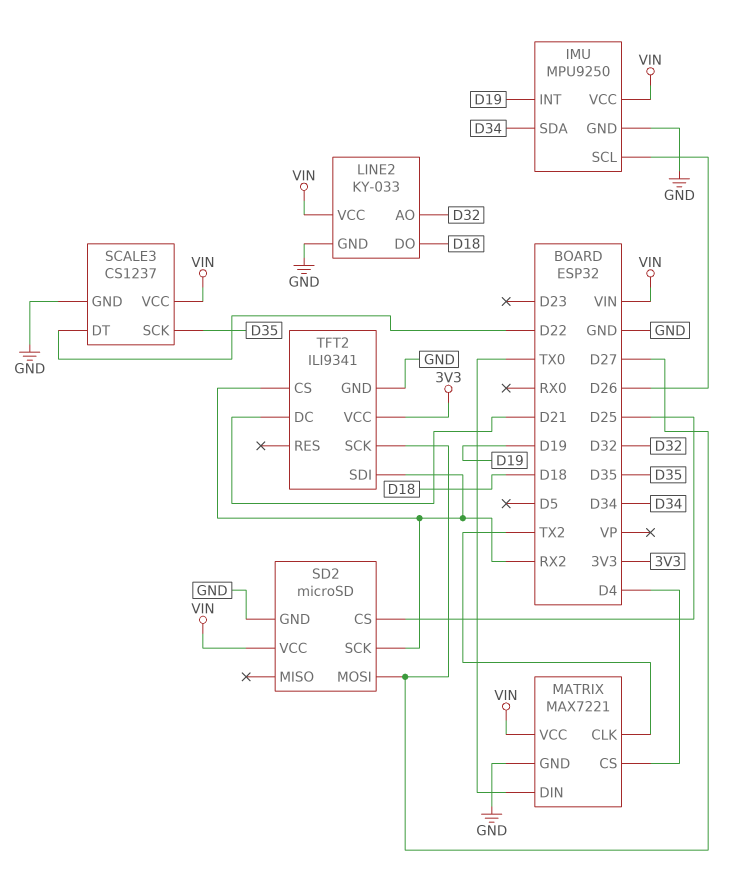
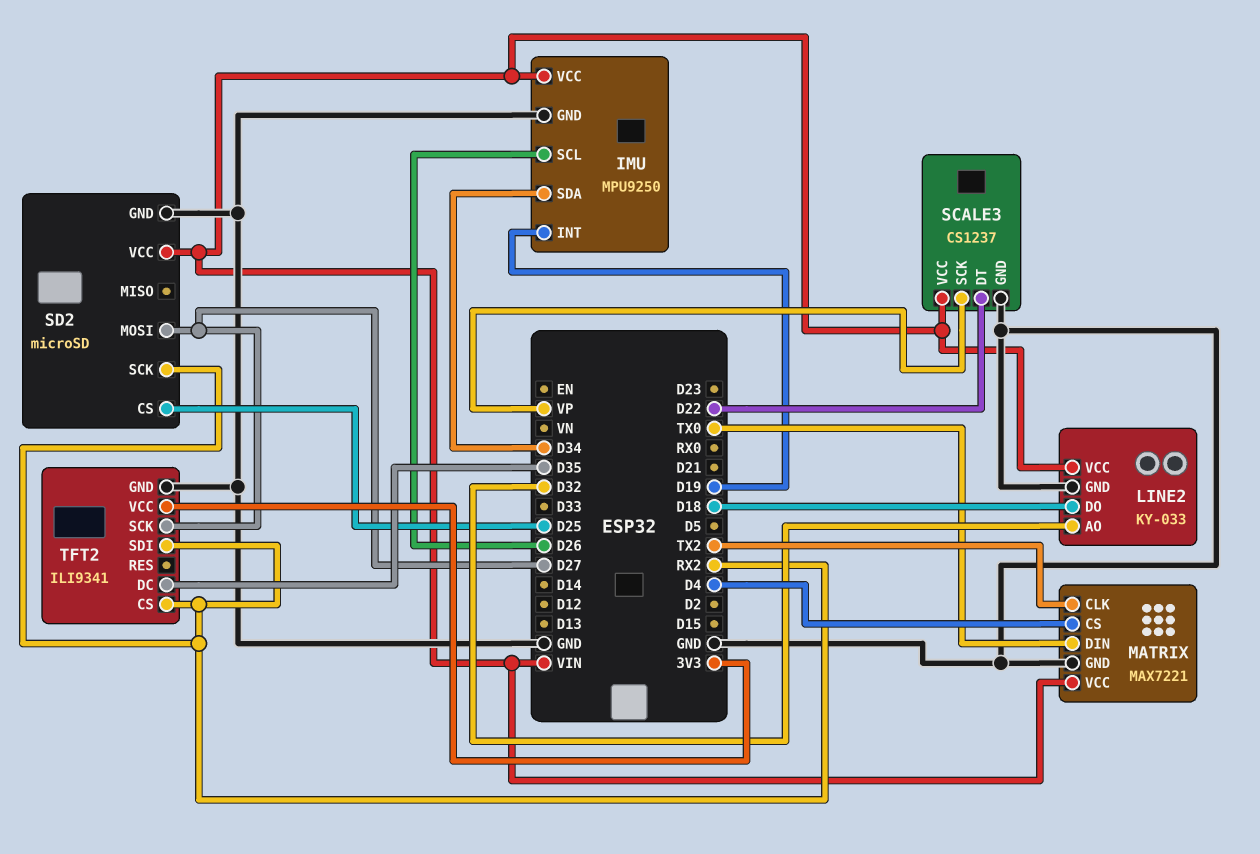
SCALE3 pin SCK: D35 -> VP
TFT2 pin DC: D21 -> D35

